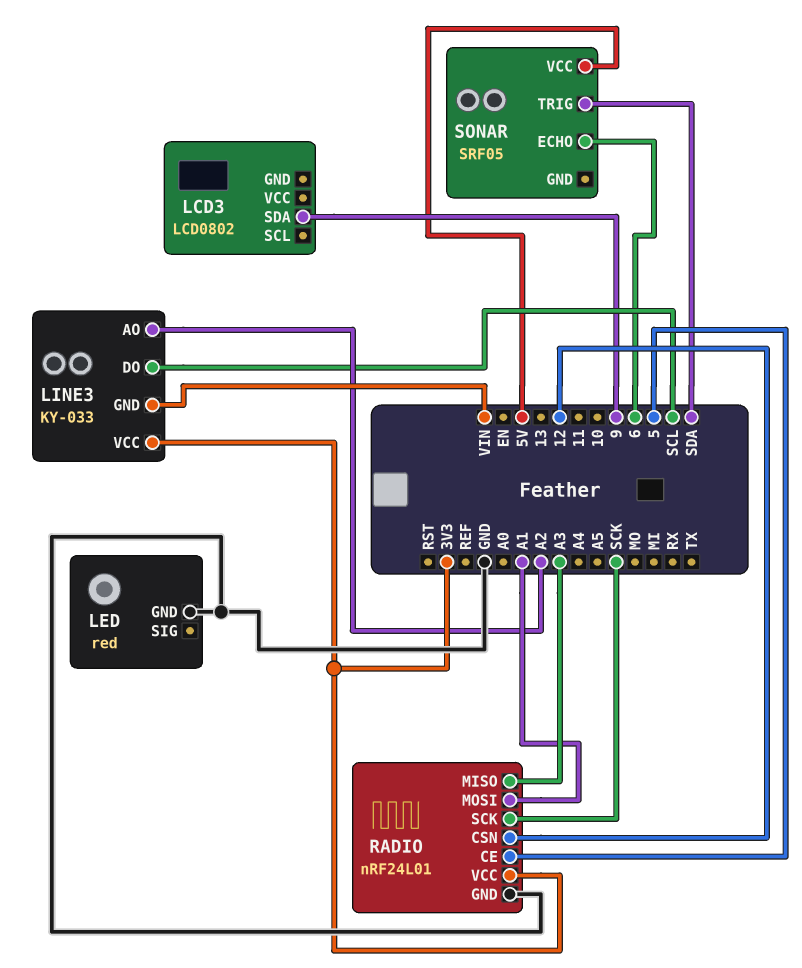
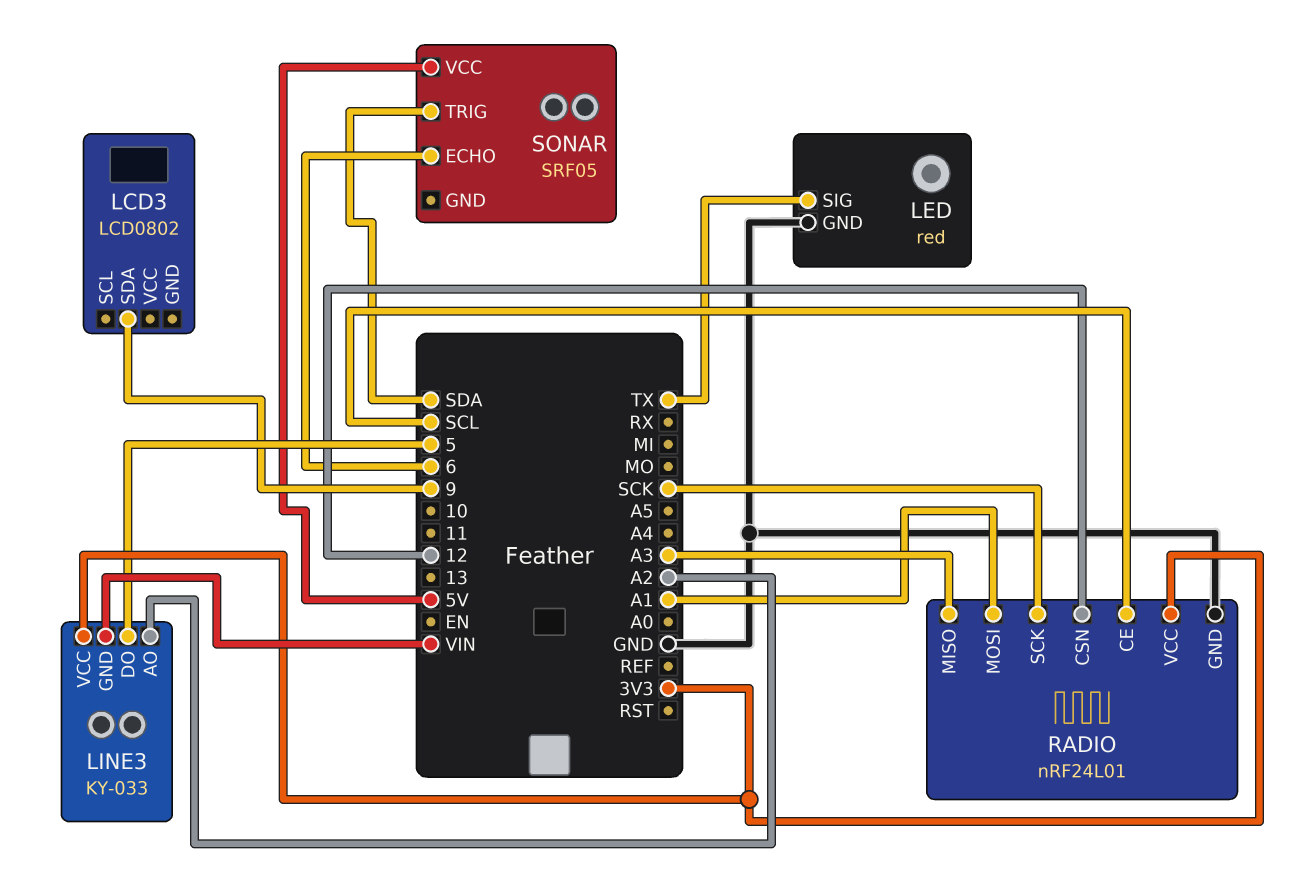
LED pin SIG: none -> TX
LINE3 pin DO: SCL -> 5
RADIO pin CE: 5 -> SCL

